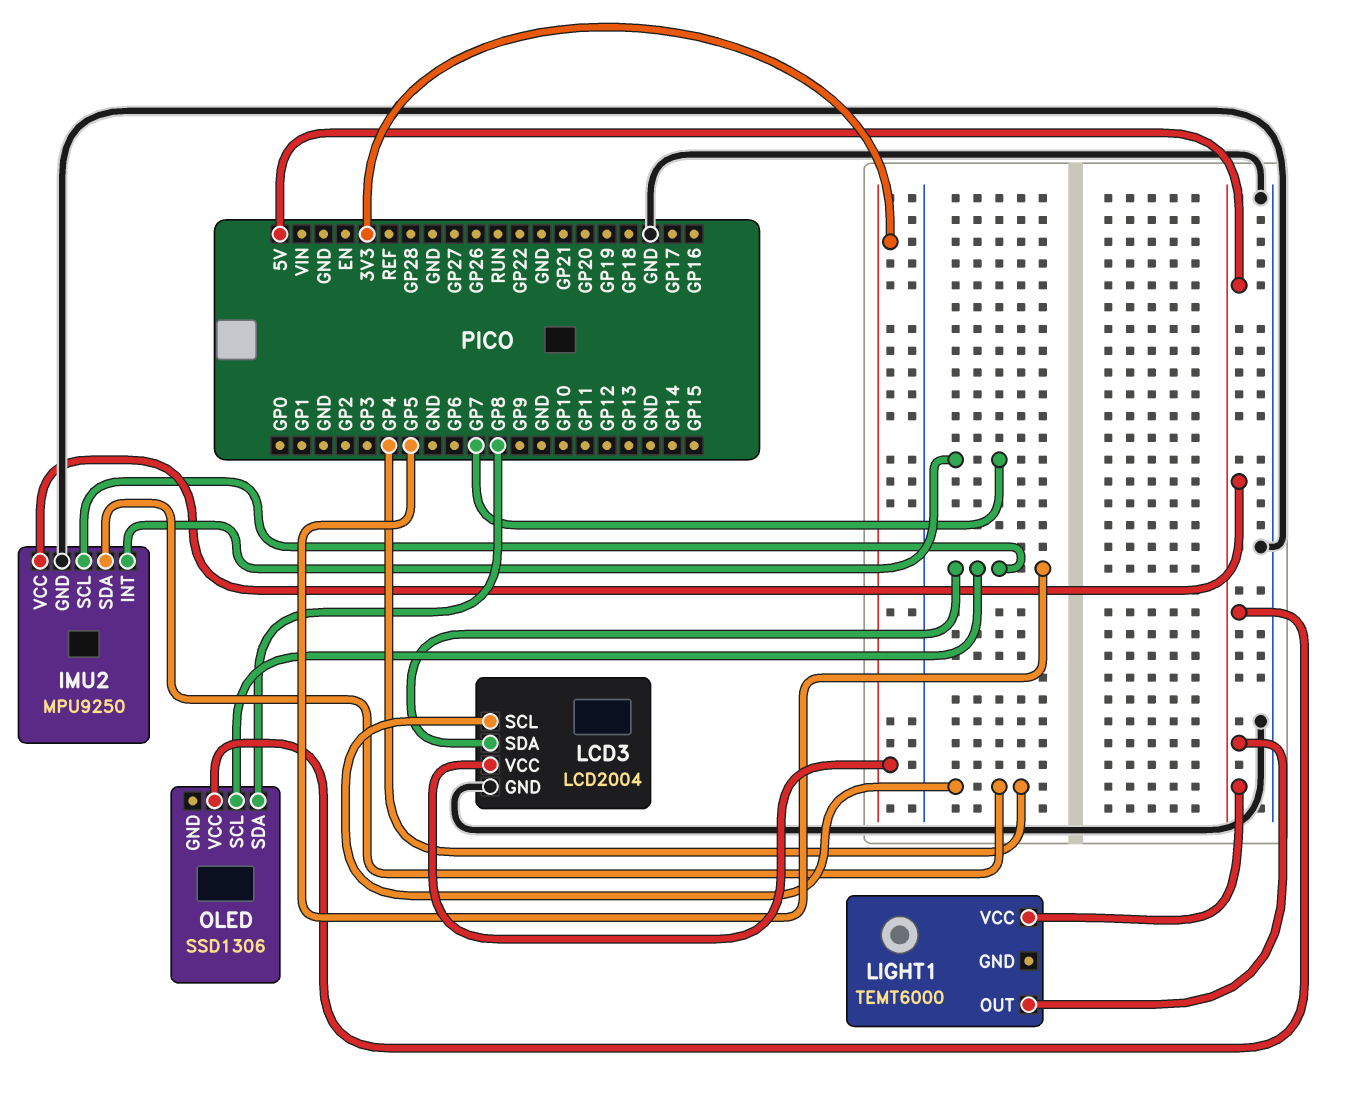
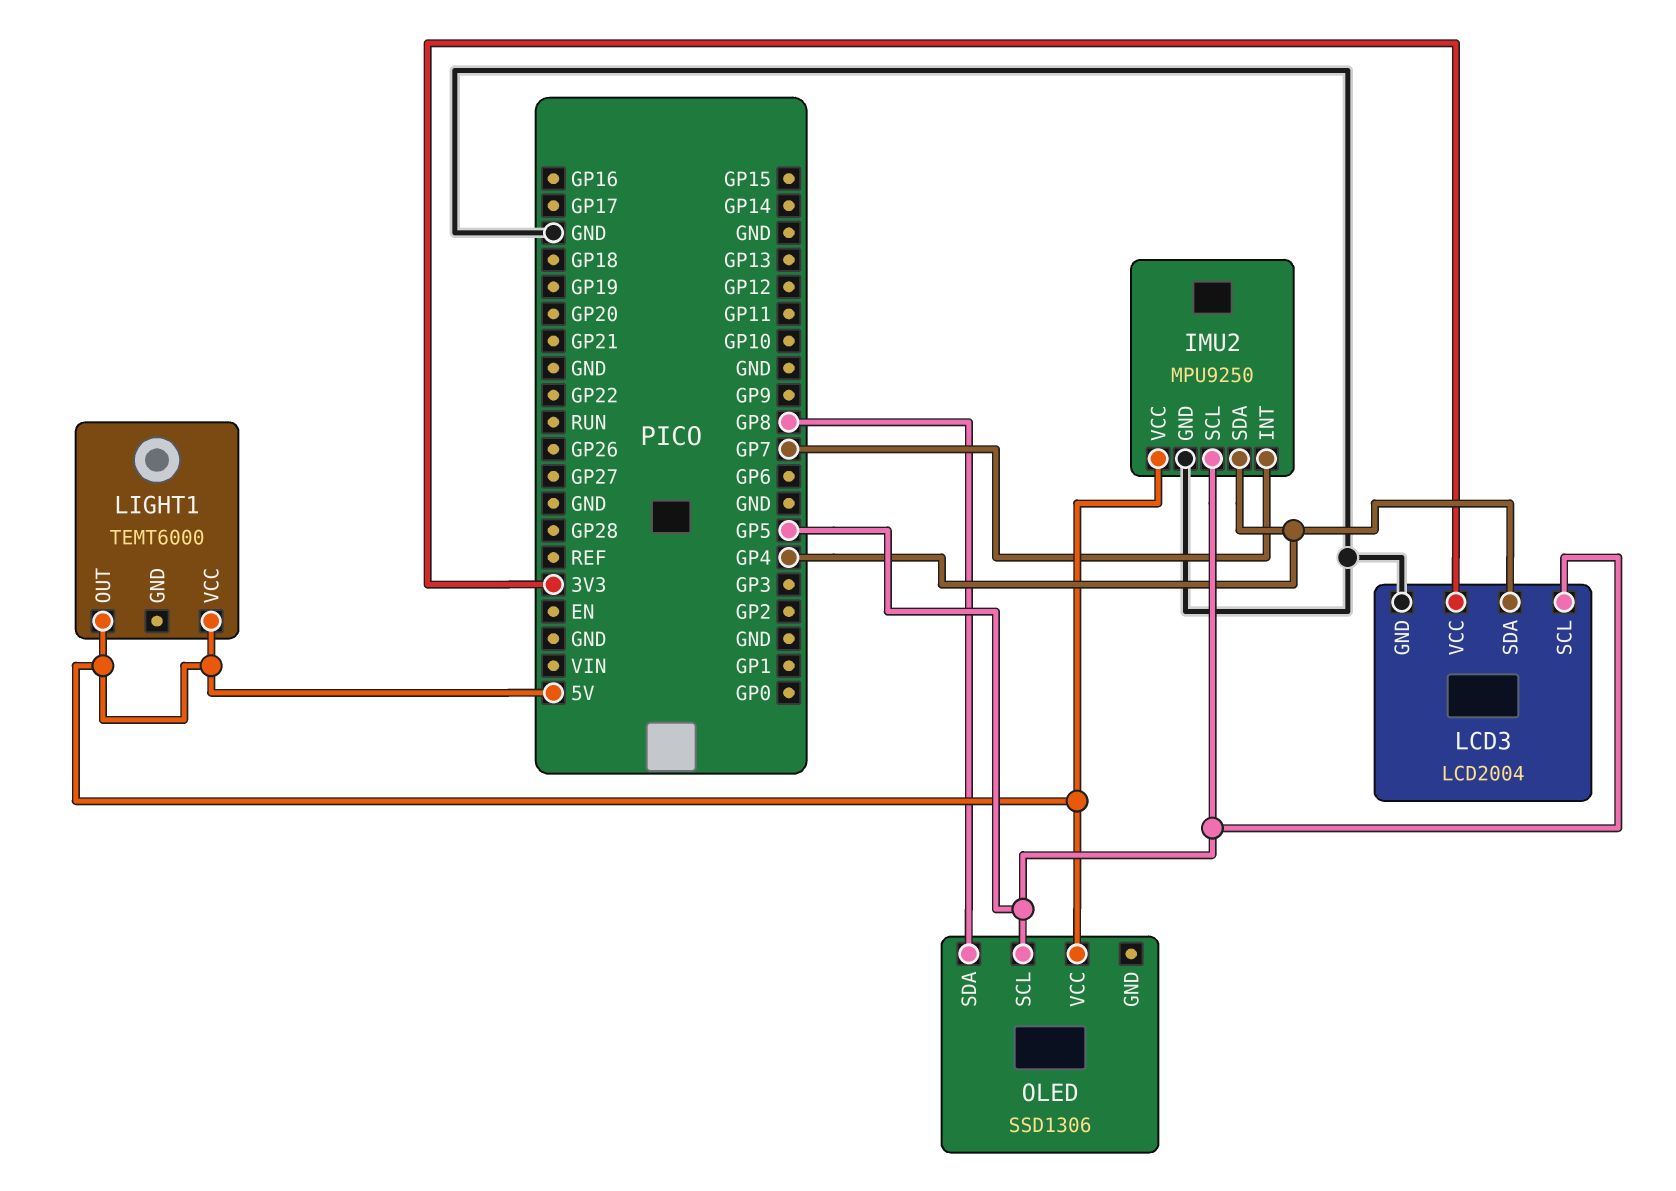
LCD3 pin SCL: GP4 -> GP5
LCD3 pin SDA: GP5 -> GP4

